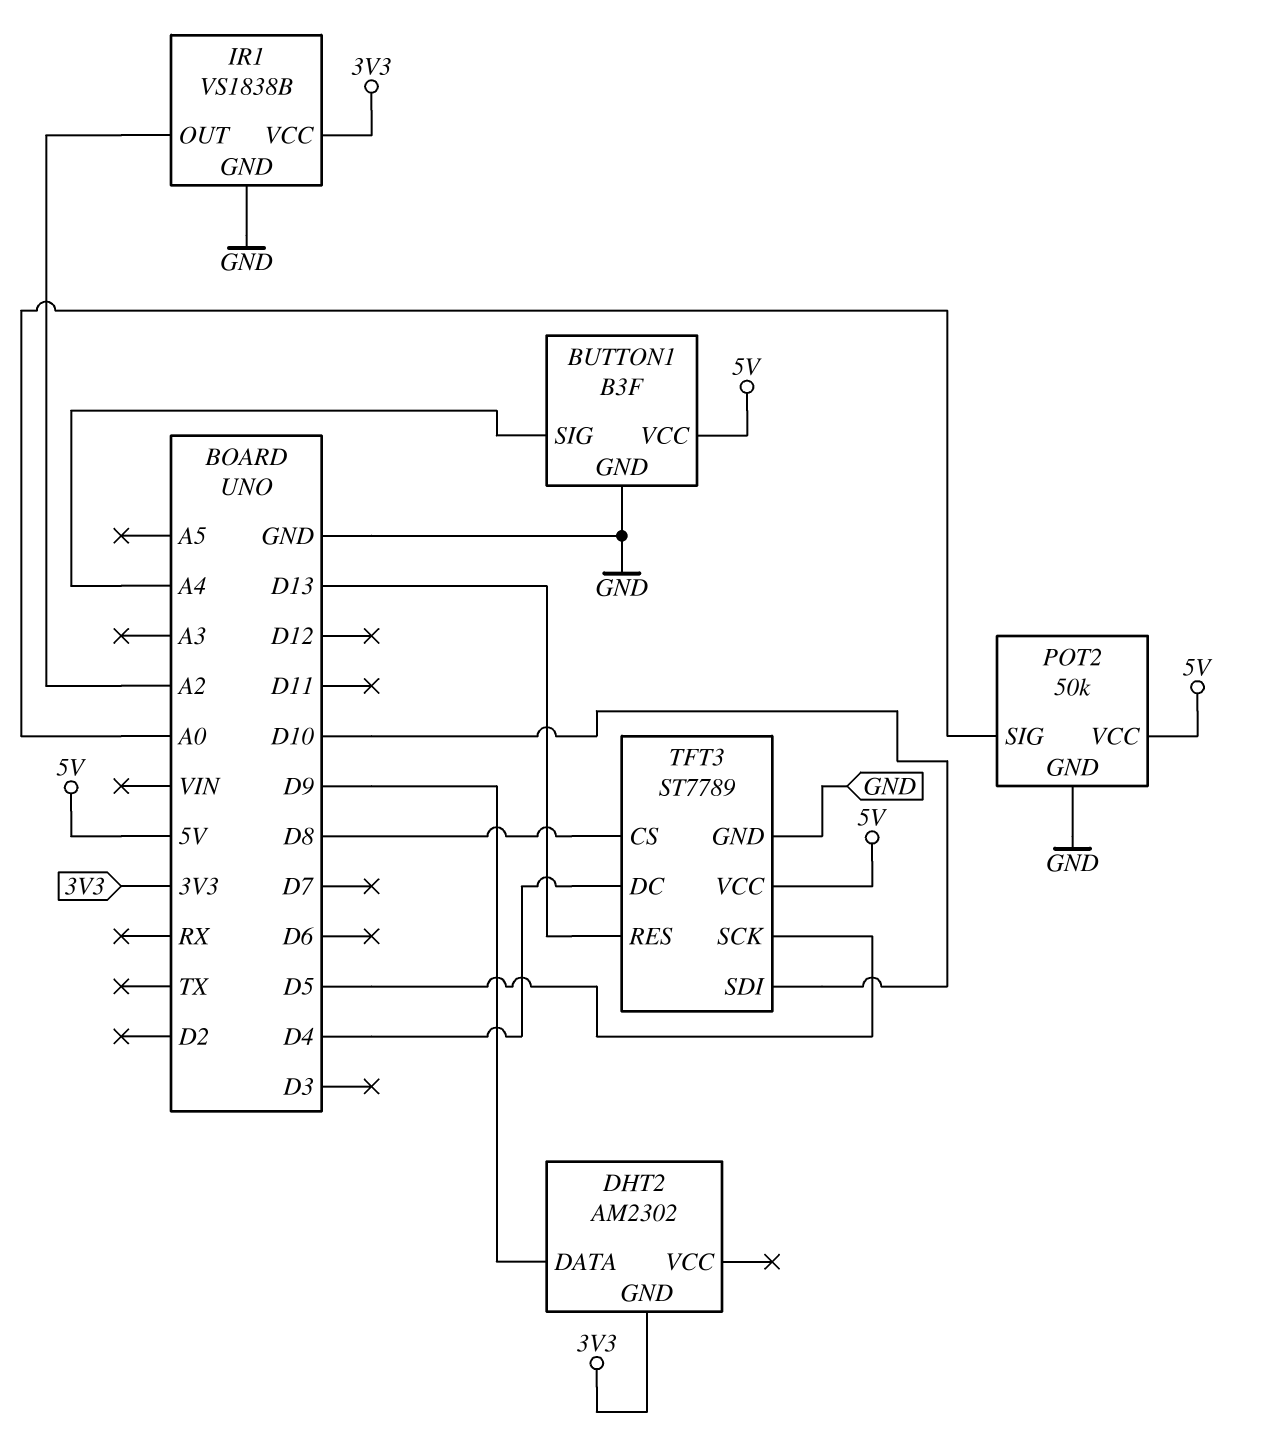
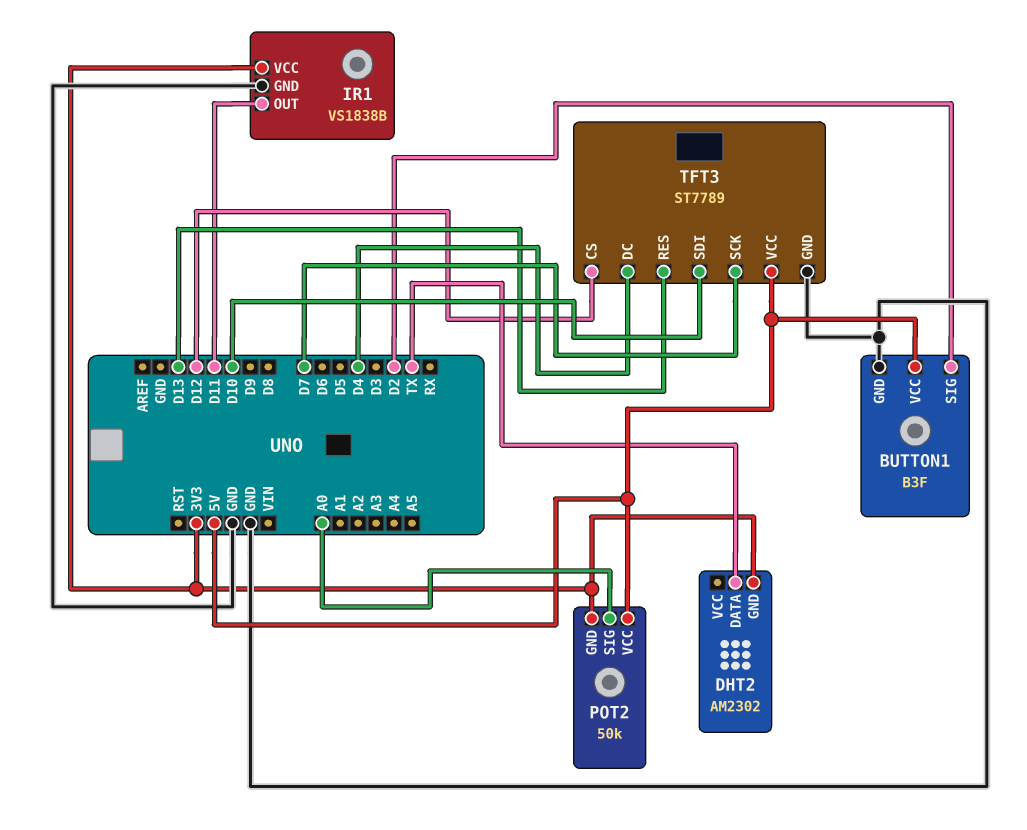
BUTTON1 pin SIG: A4 -> D2
DHT2 pin DATA: D9 -> TX
IR1 pin OUT: A2 -> D11
POT2 pin GND: GND -> 3V3
TFT3 pin CS: D8 -> D12
TFT3 pin SCK: D5 -> D7

